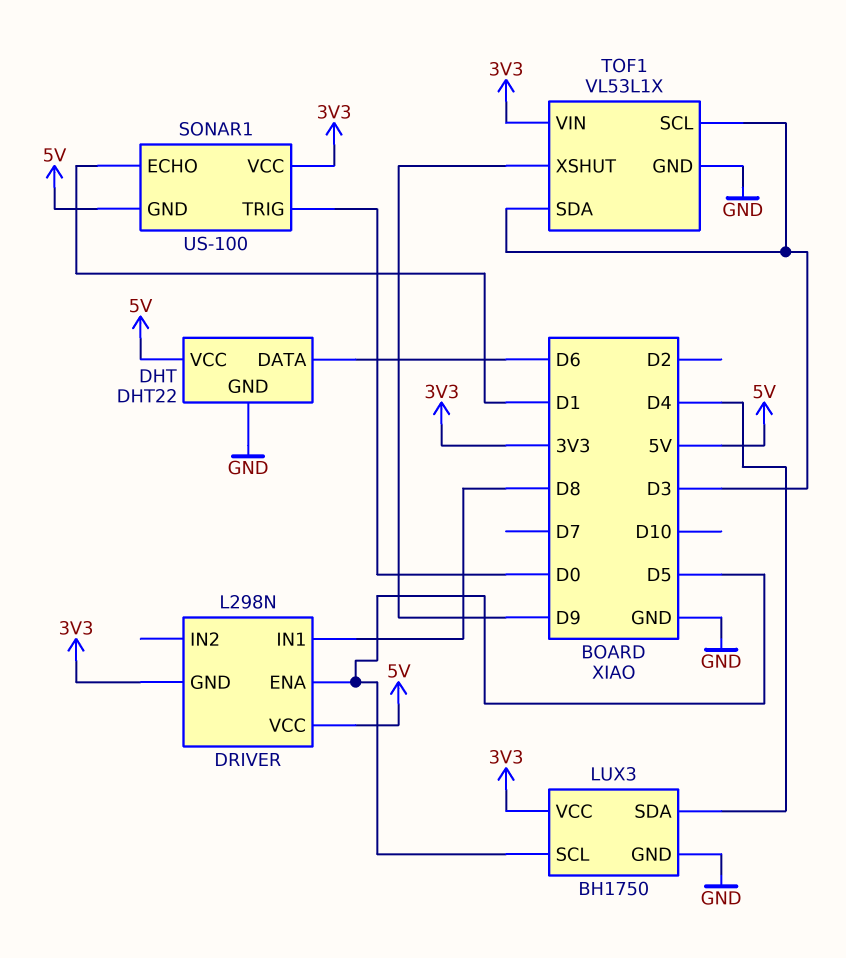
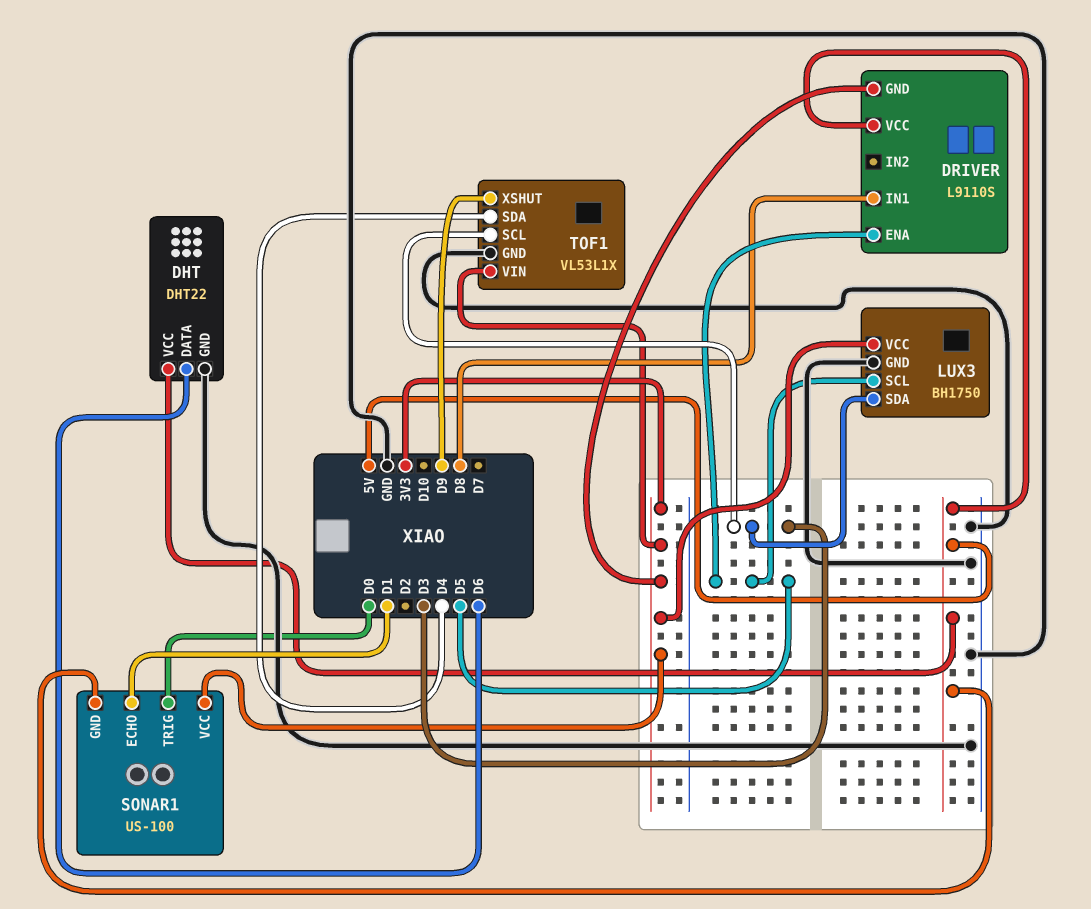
DRIVER: L298N -> L9110S
LUX3 pin SDA: D4 -> D3
TOF1 pin SDA: D3 -> D4

